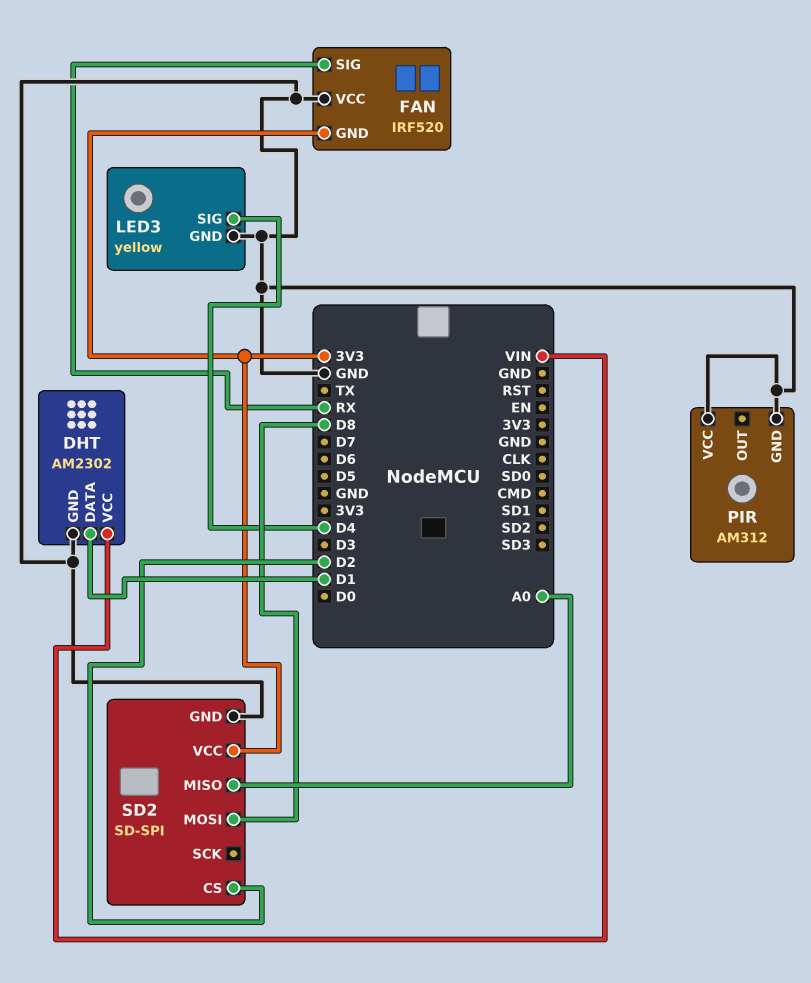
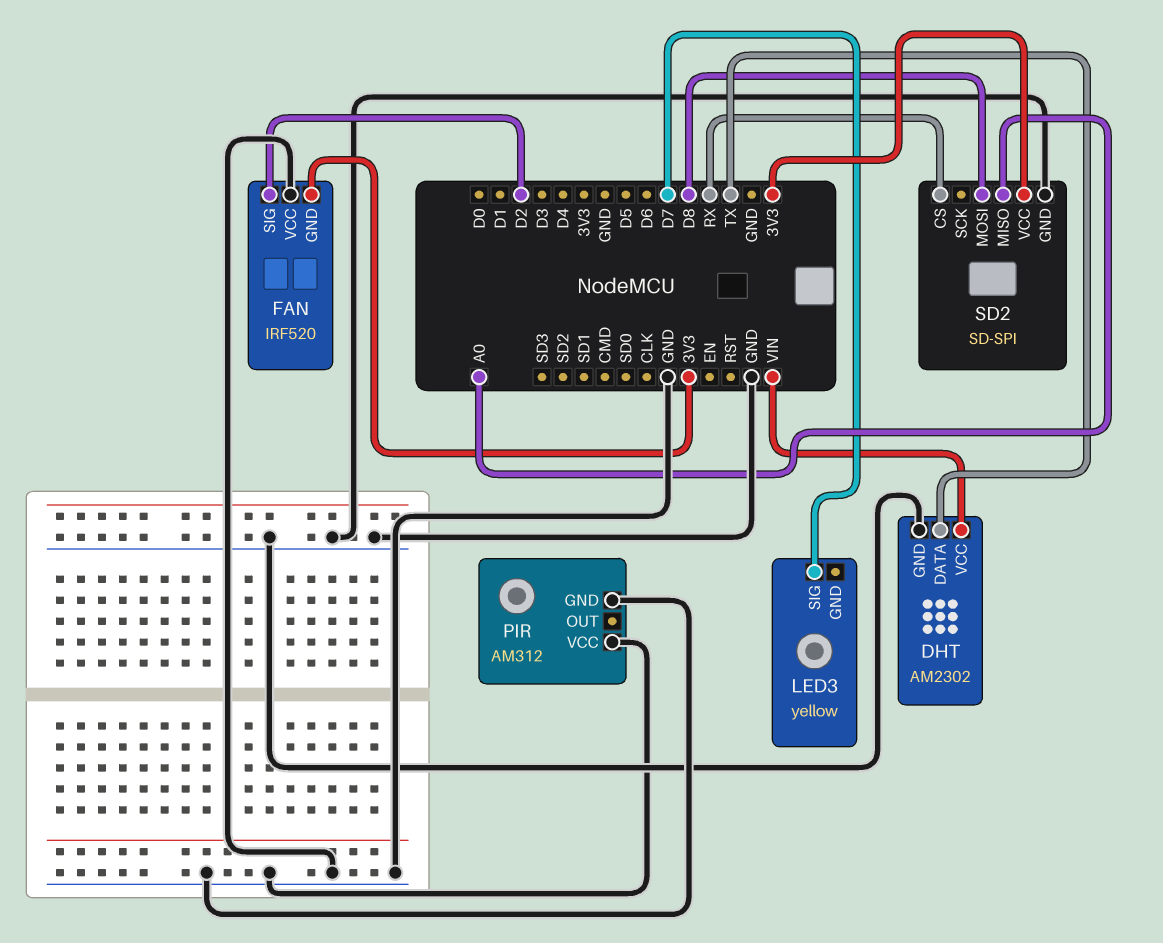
DHT pin DATA: D1 -> TX
FAN pin SIG: RX -> D2
LED3 pin GND: GND -> none
LED3 pin SIG: D4 -> D7
SD2 pin CS: D2 -> RX

